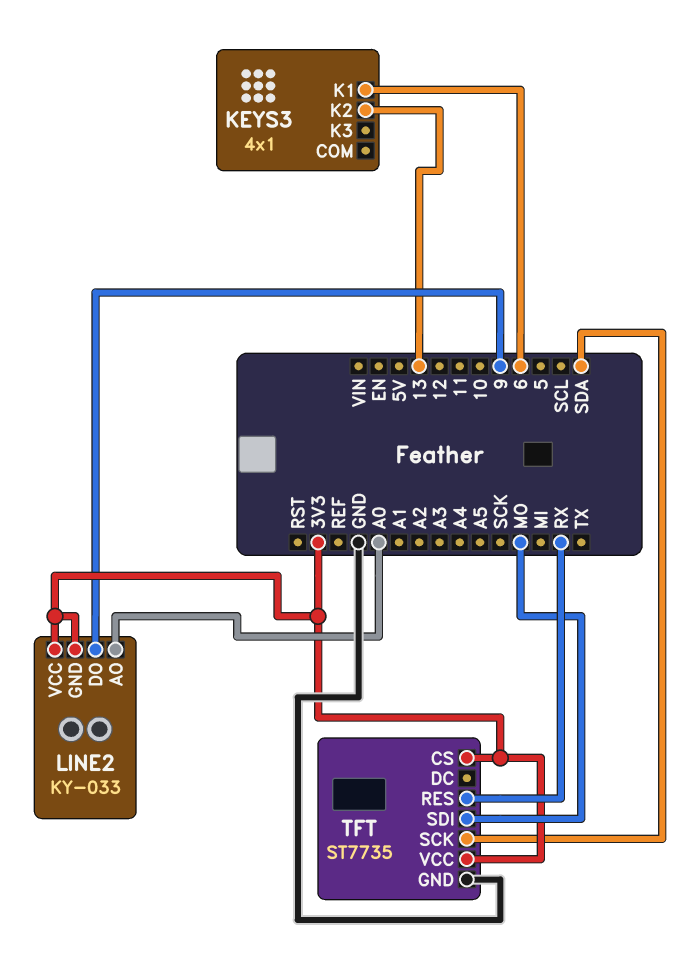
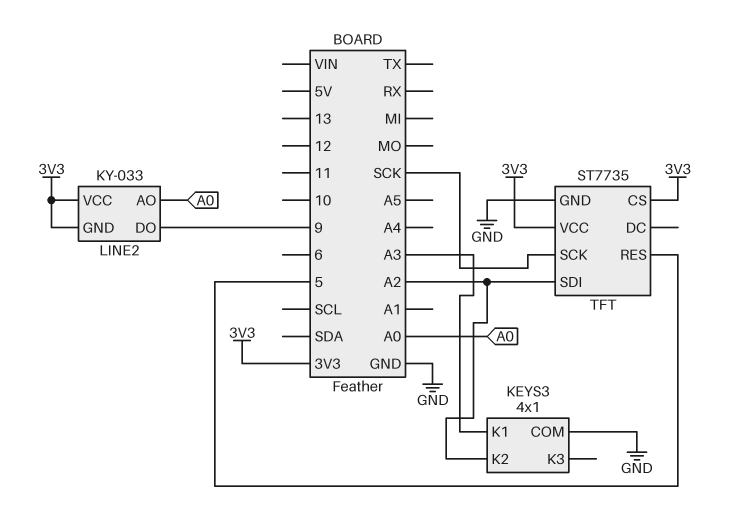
KEYS3 pin COM: none -> GND
KEYS3 pin K1: 6 -> A3
KEYS3 pin K2: 13 -> A2
TFT pin RES: RX -> 5
TFT pin SCK: SDA -> SCK
TFT pin SDI: MO -> A2

